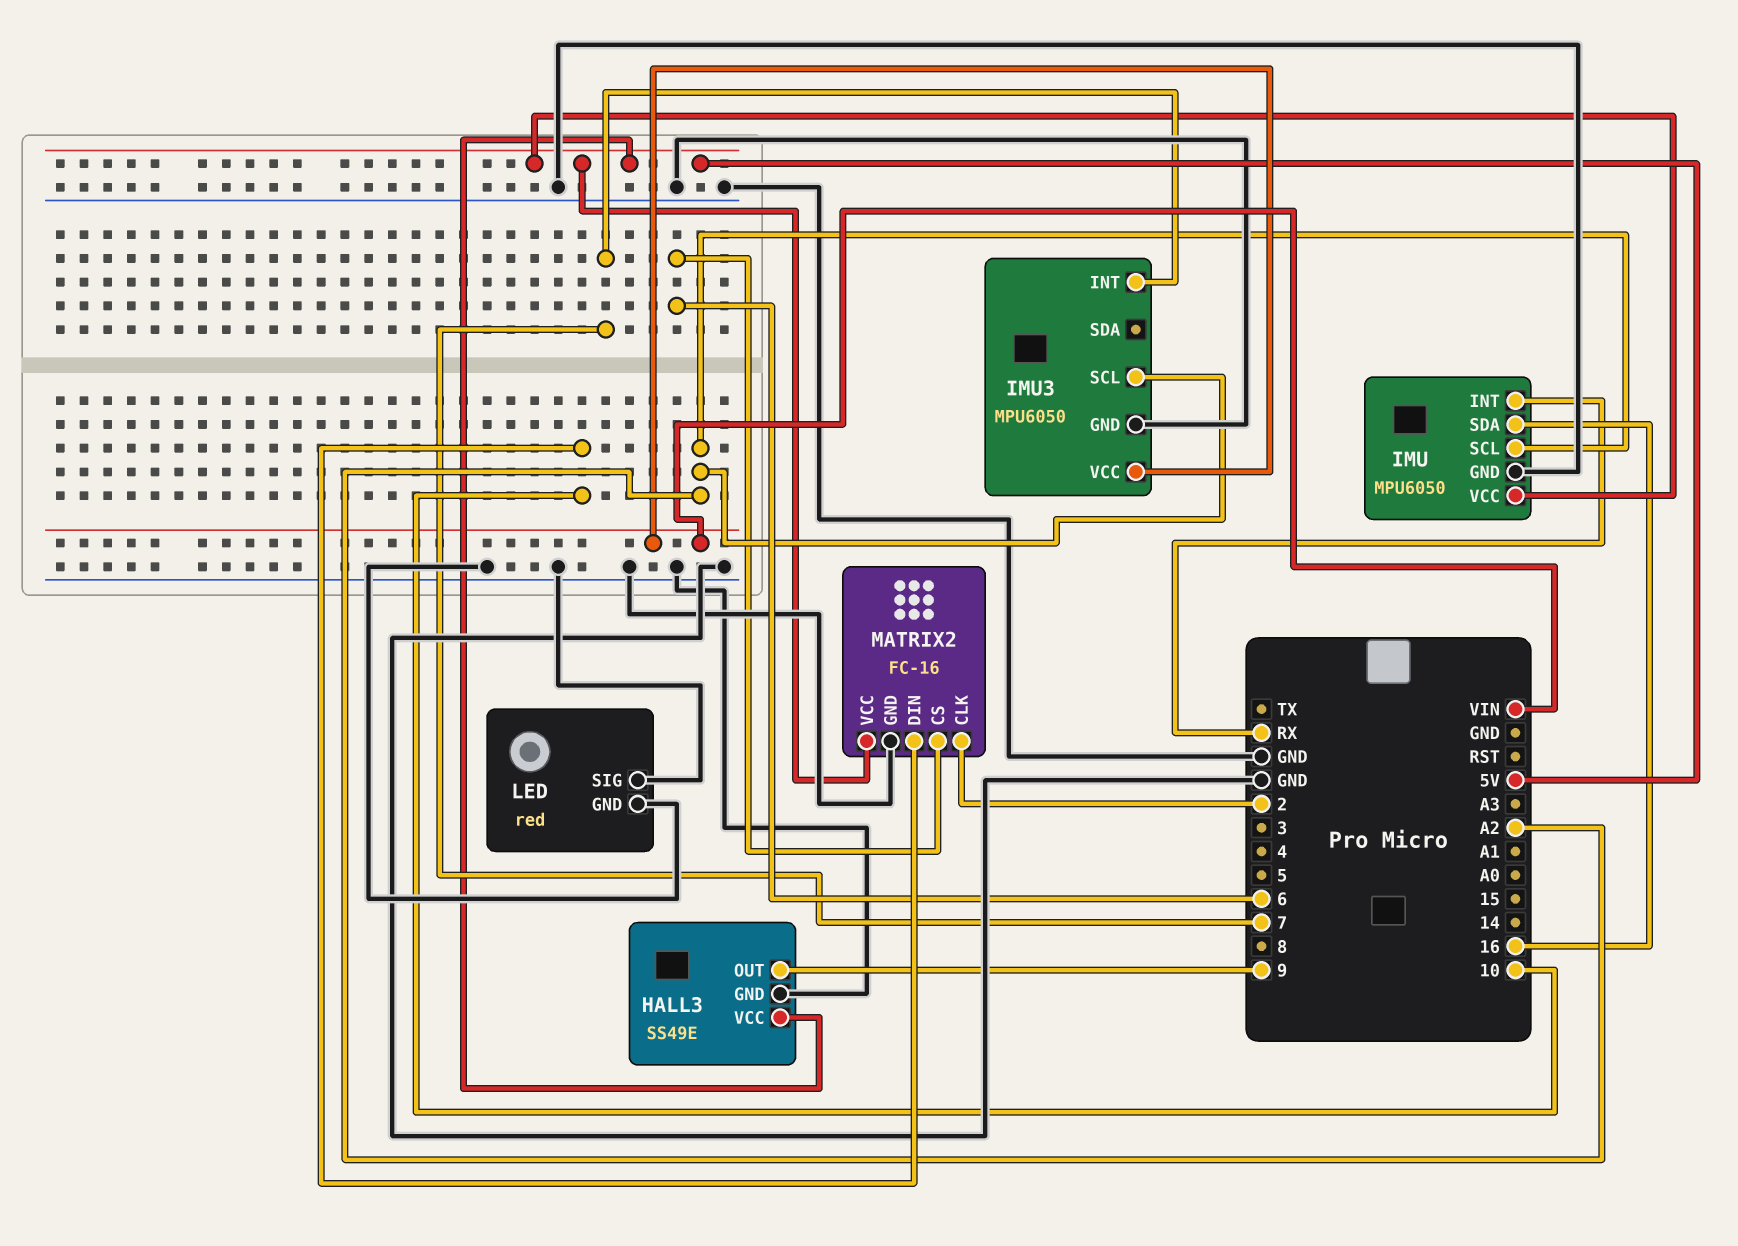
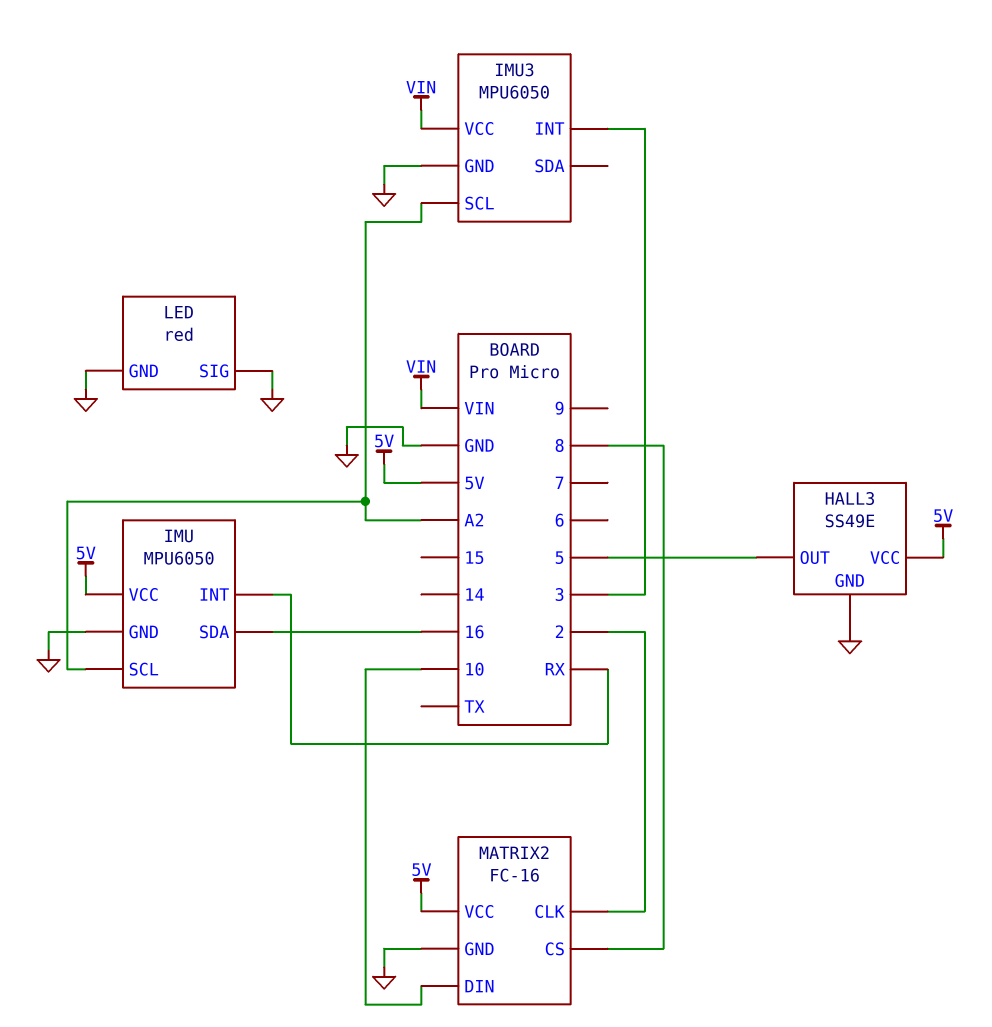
HALL3 pin OUT: 9 -> 5
IMU3 pin INT: 7 -> 3
MATRIX2 pin CS: 6 -> 8

